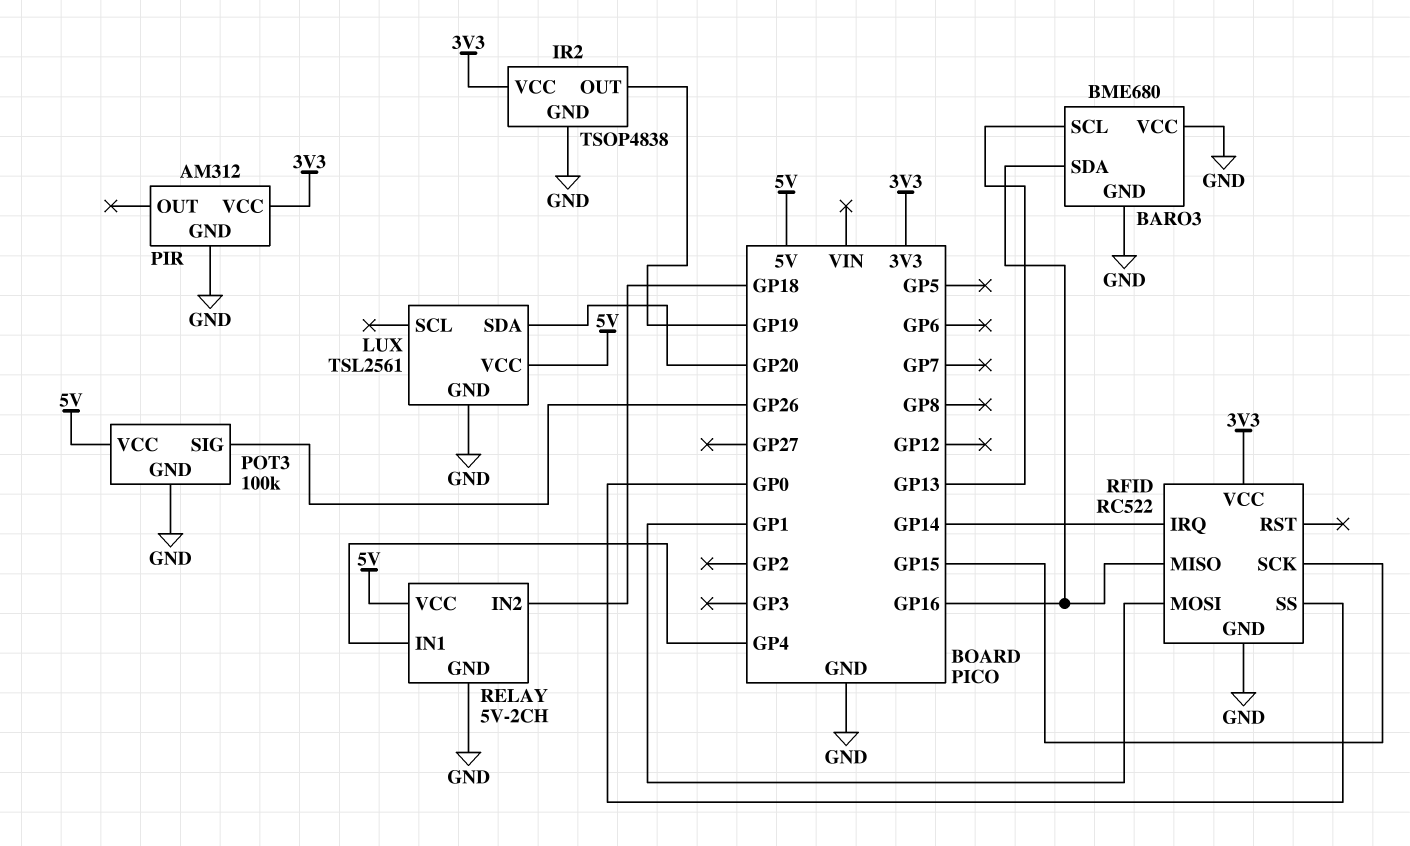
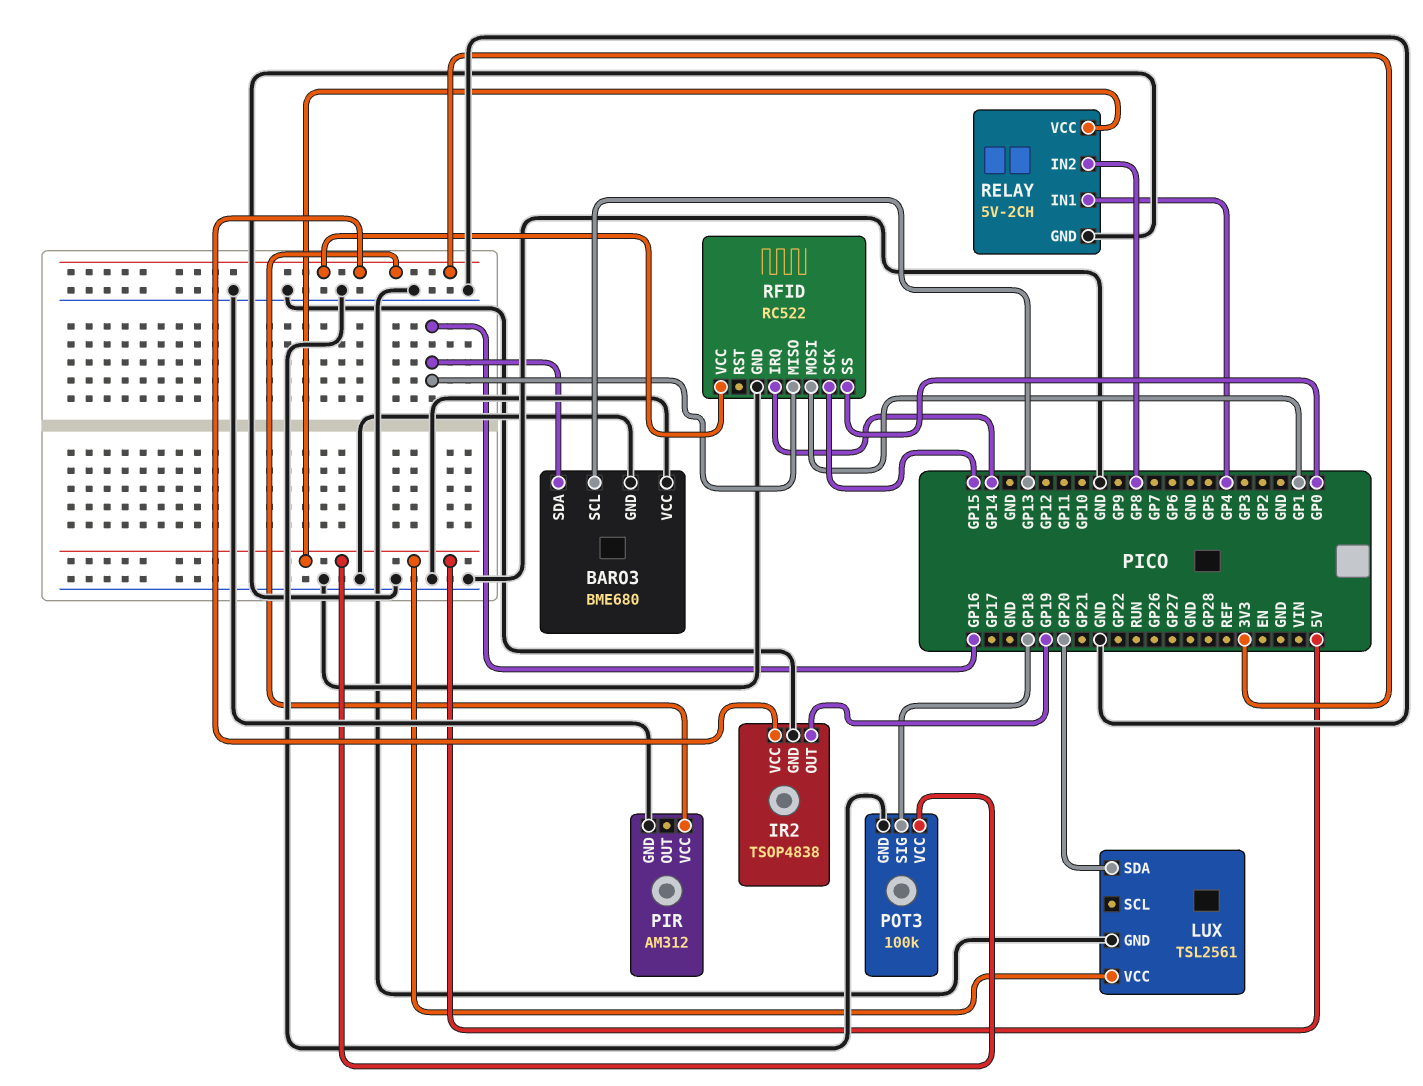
POT3 pin SIG: GP26 -> GP18
RELAY pin IN2: GP18 -> GP8

